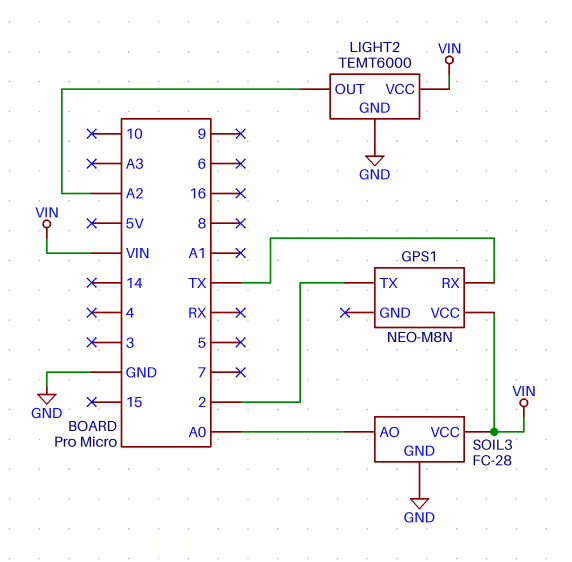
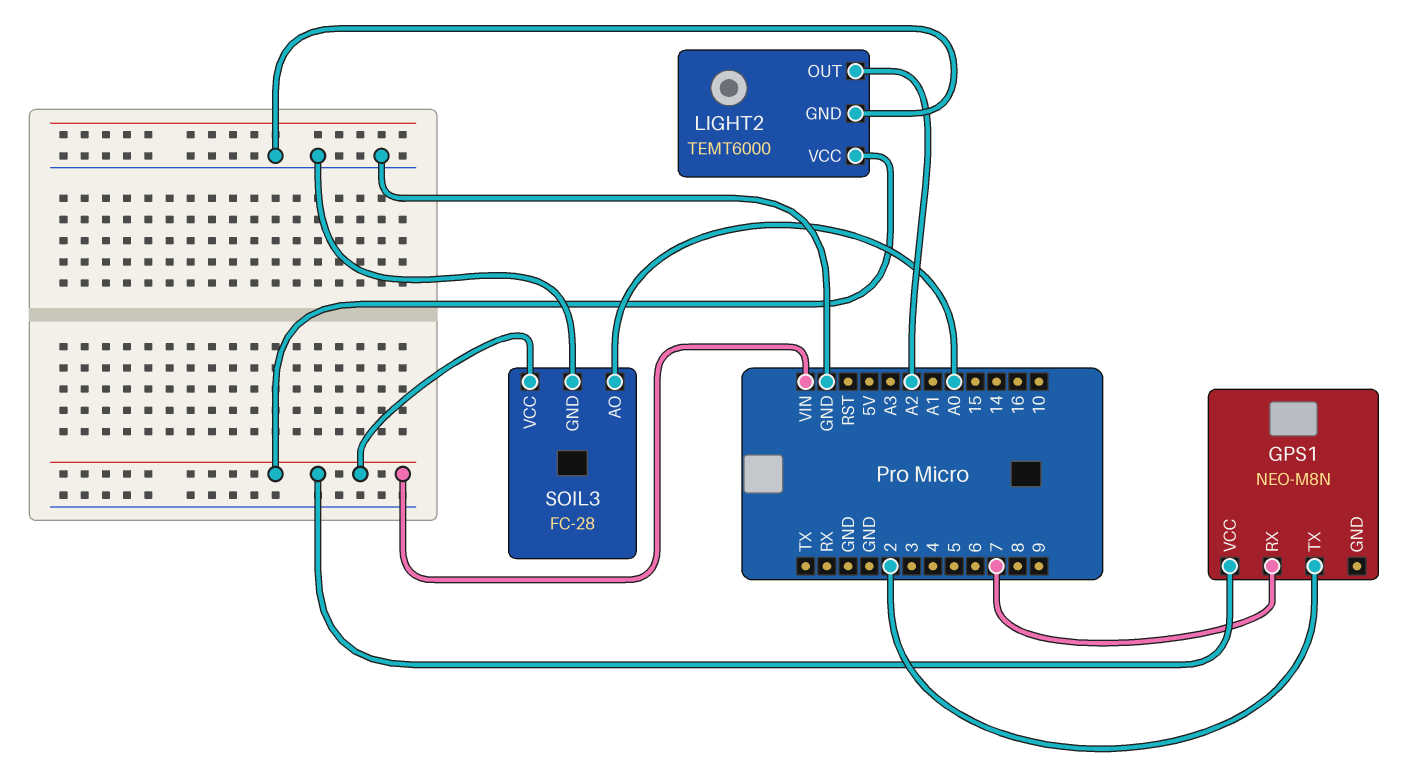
GPS1 pin RX: TX -> 7

